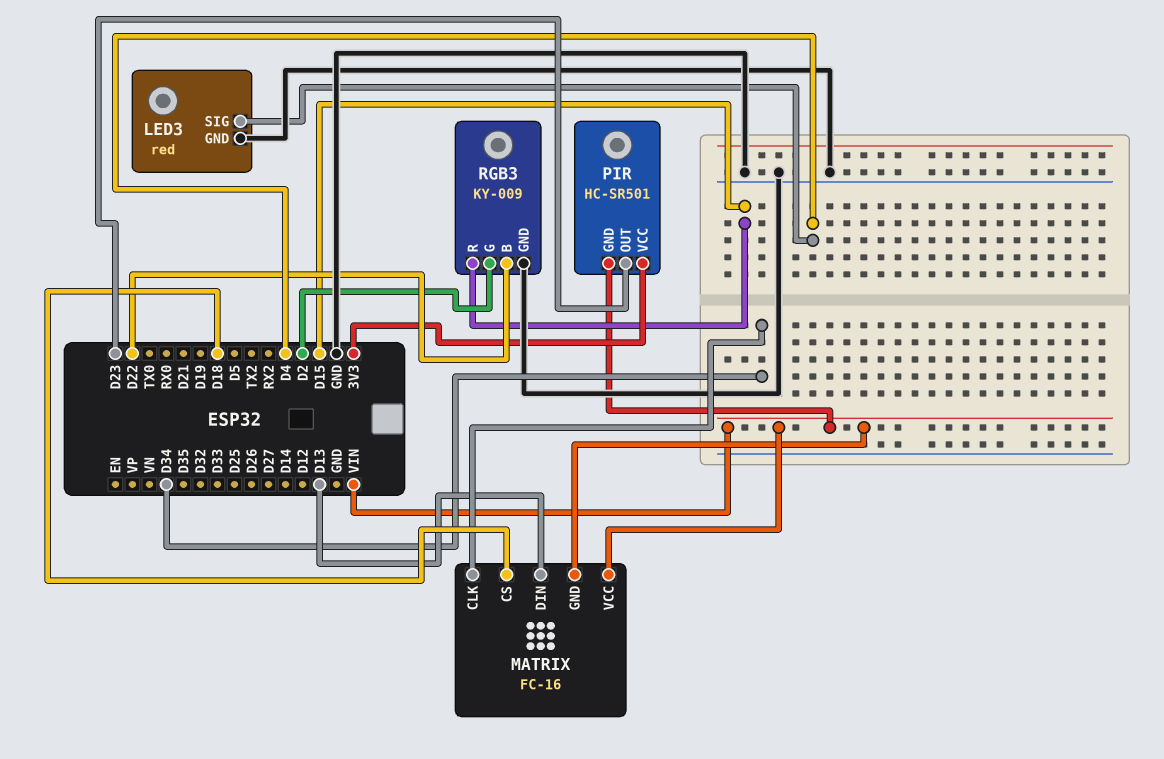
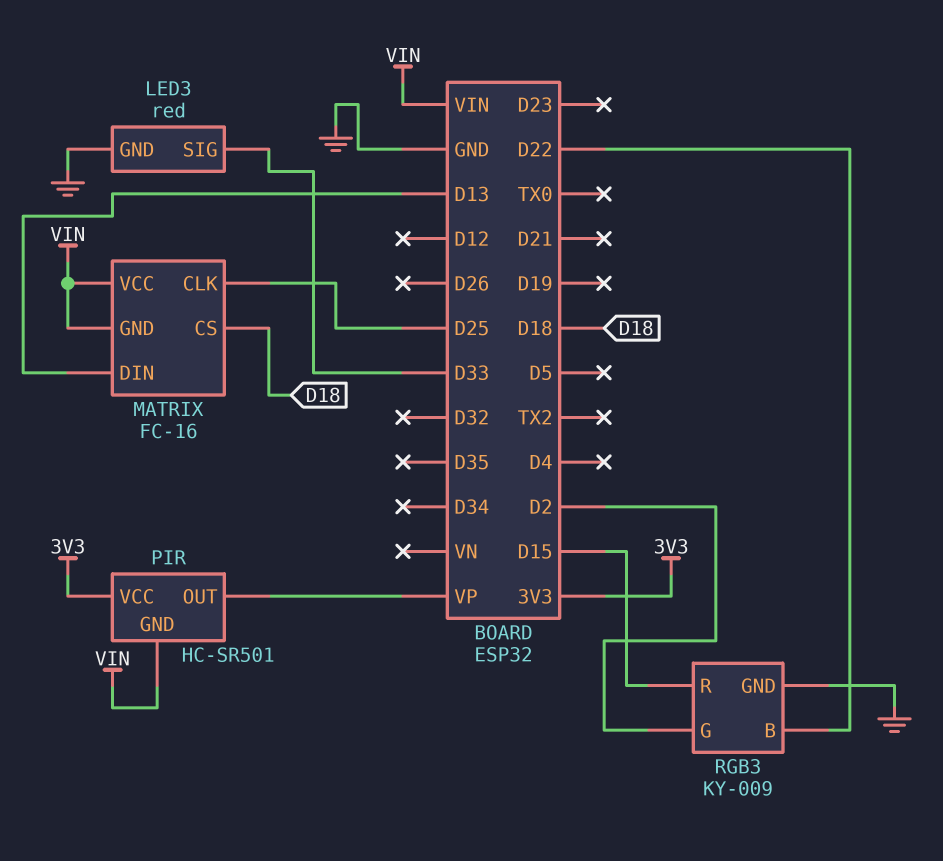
LED3 pin SIG: D4 -> D33
MATRIX pin CLK: D34 -> D25
PIR pin OUT: D23 -> VP

